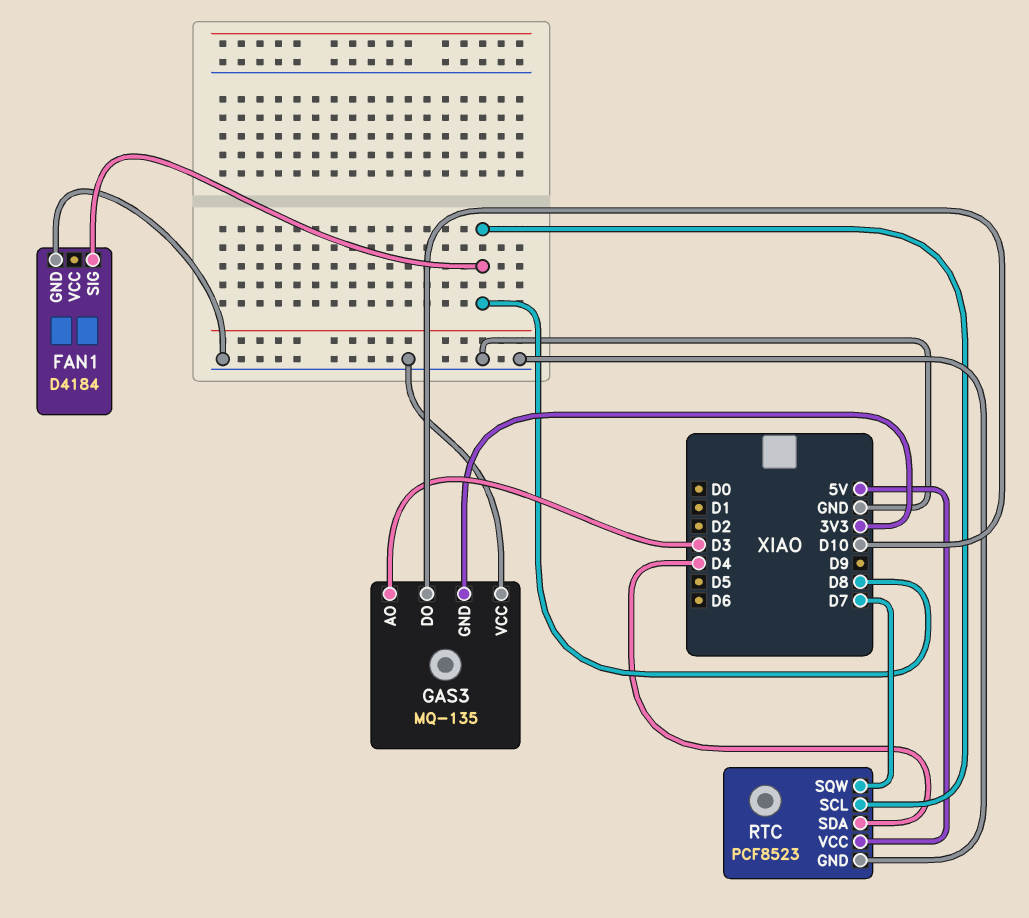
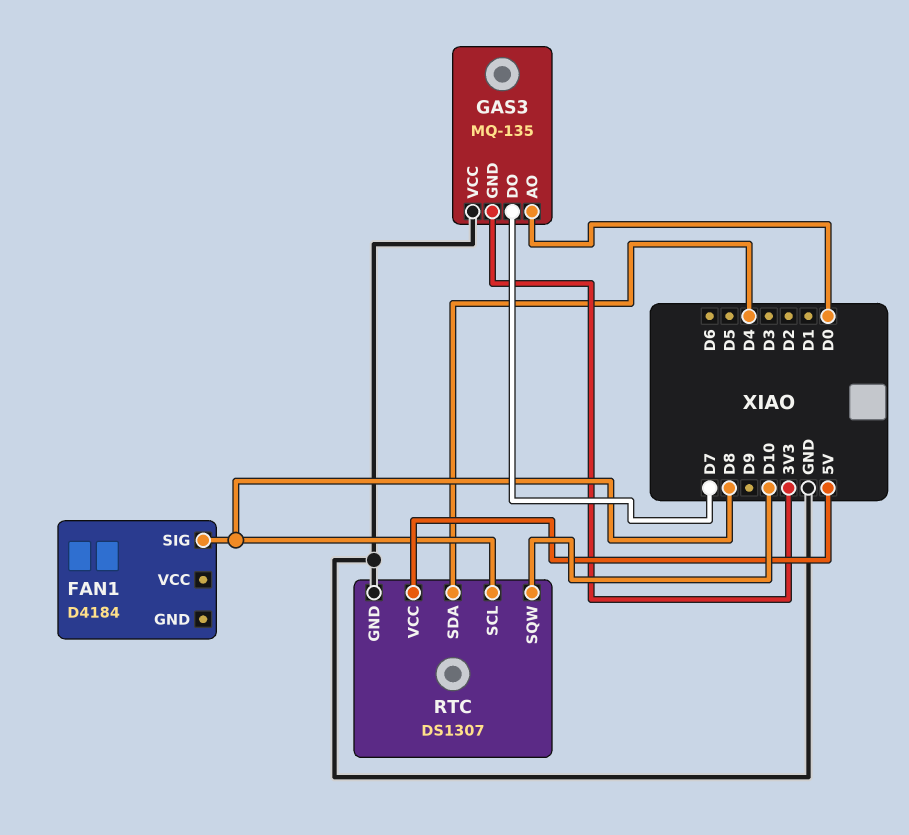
FAN1 pin GND: GND -> none
GAS3 pin AO: D3 -> D0
GAS3 pin DO: D10 -> D7
RTC: PCF8523 -> DS1307
RTC pin SQW: D7 -> D10

